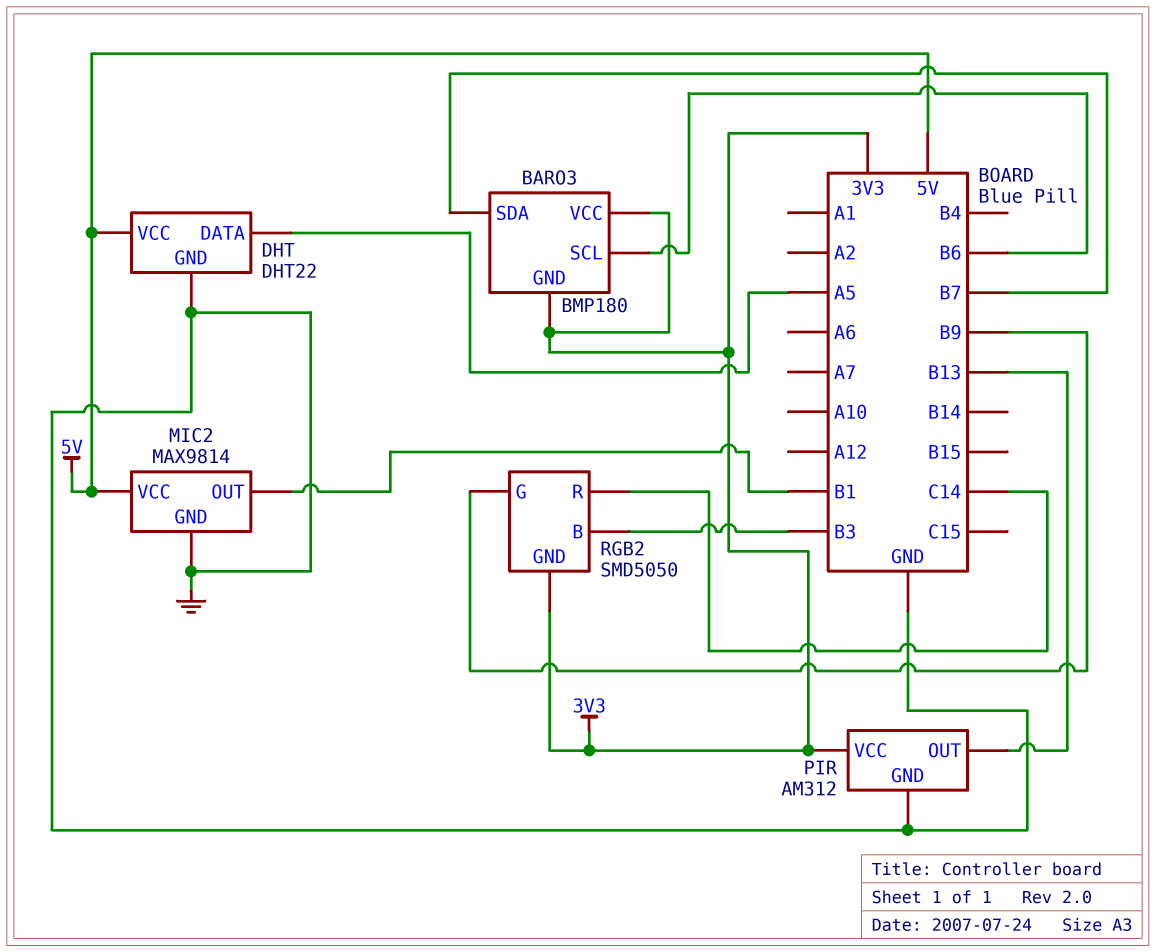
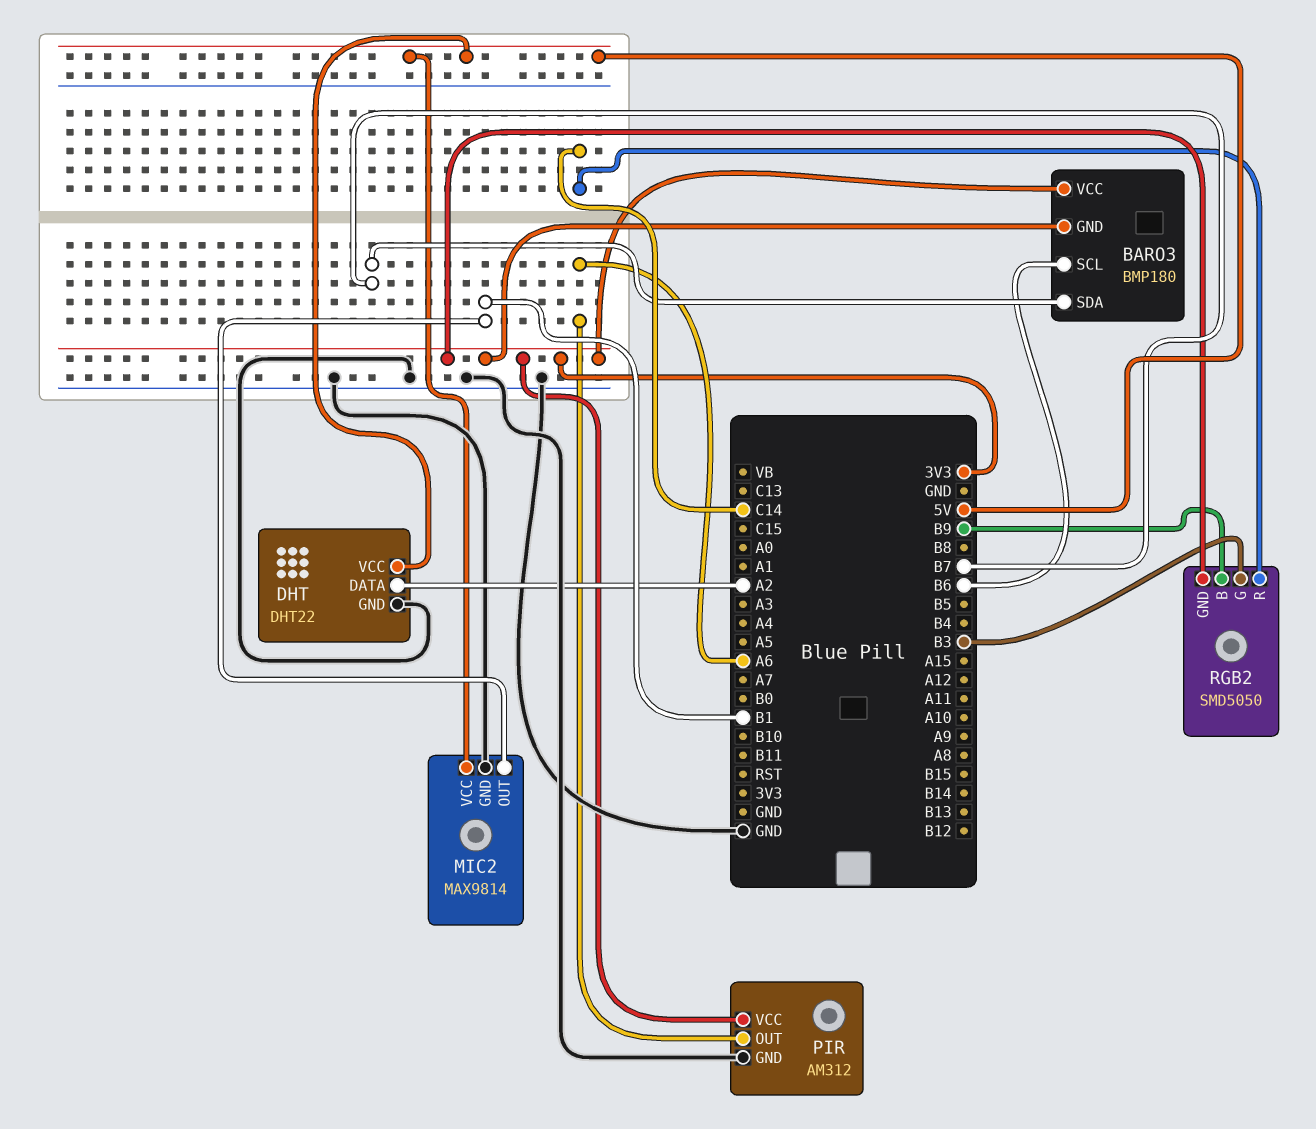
DHT pin DATA: A5 -> A2
PIR pin OUT: B13 -> A6
RGB2 pin B: B3 -> B9
RGB2 pin G: B9 -> B3

